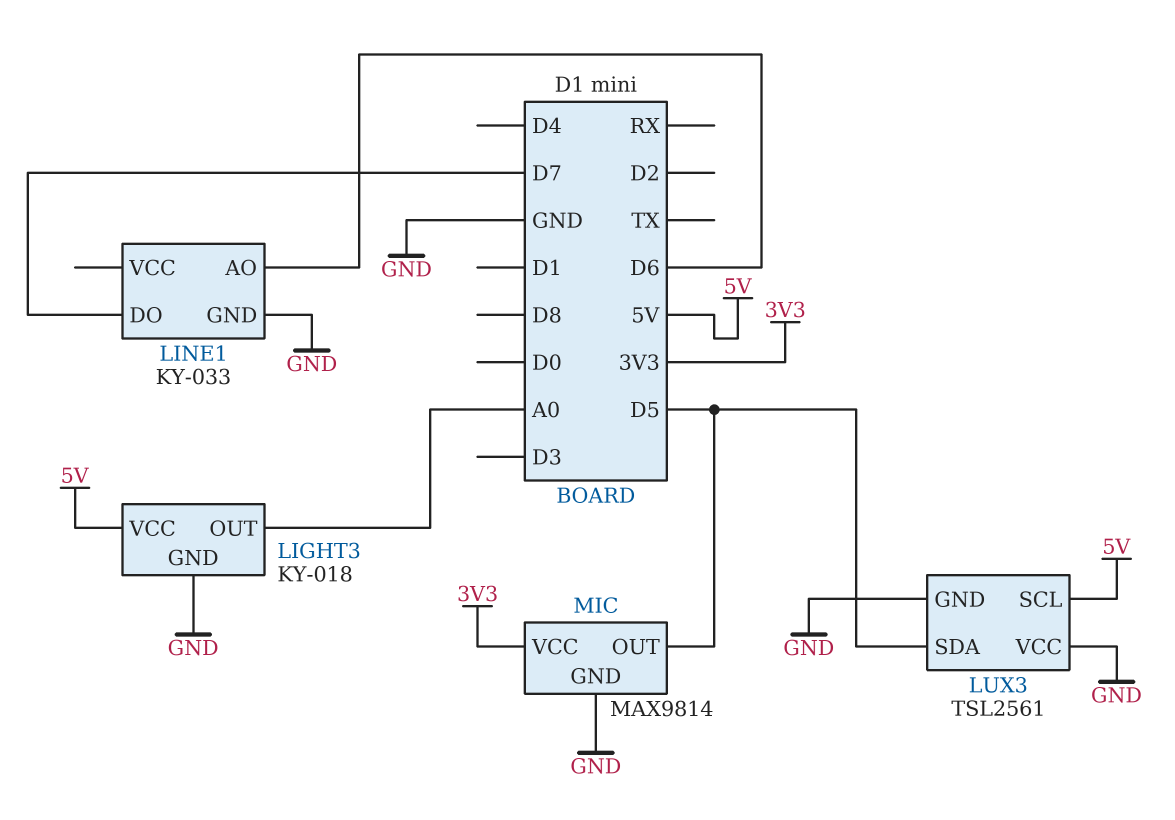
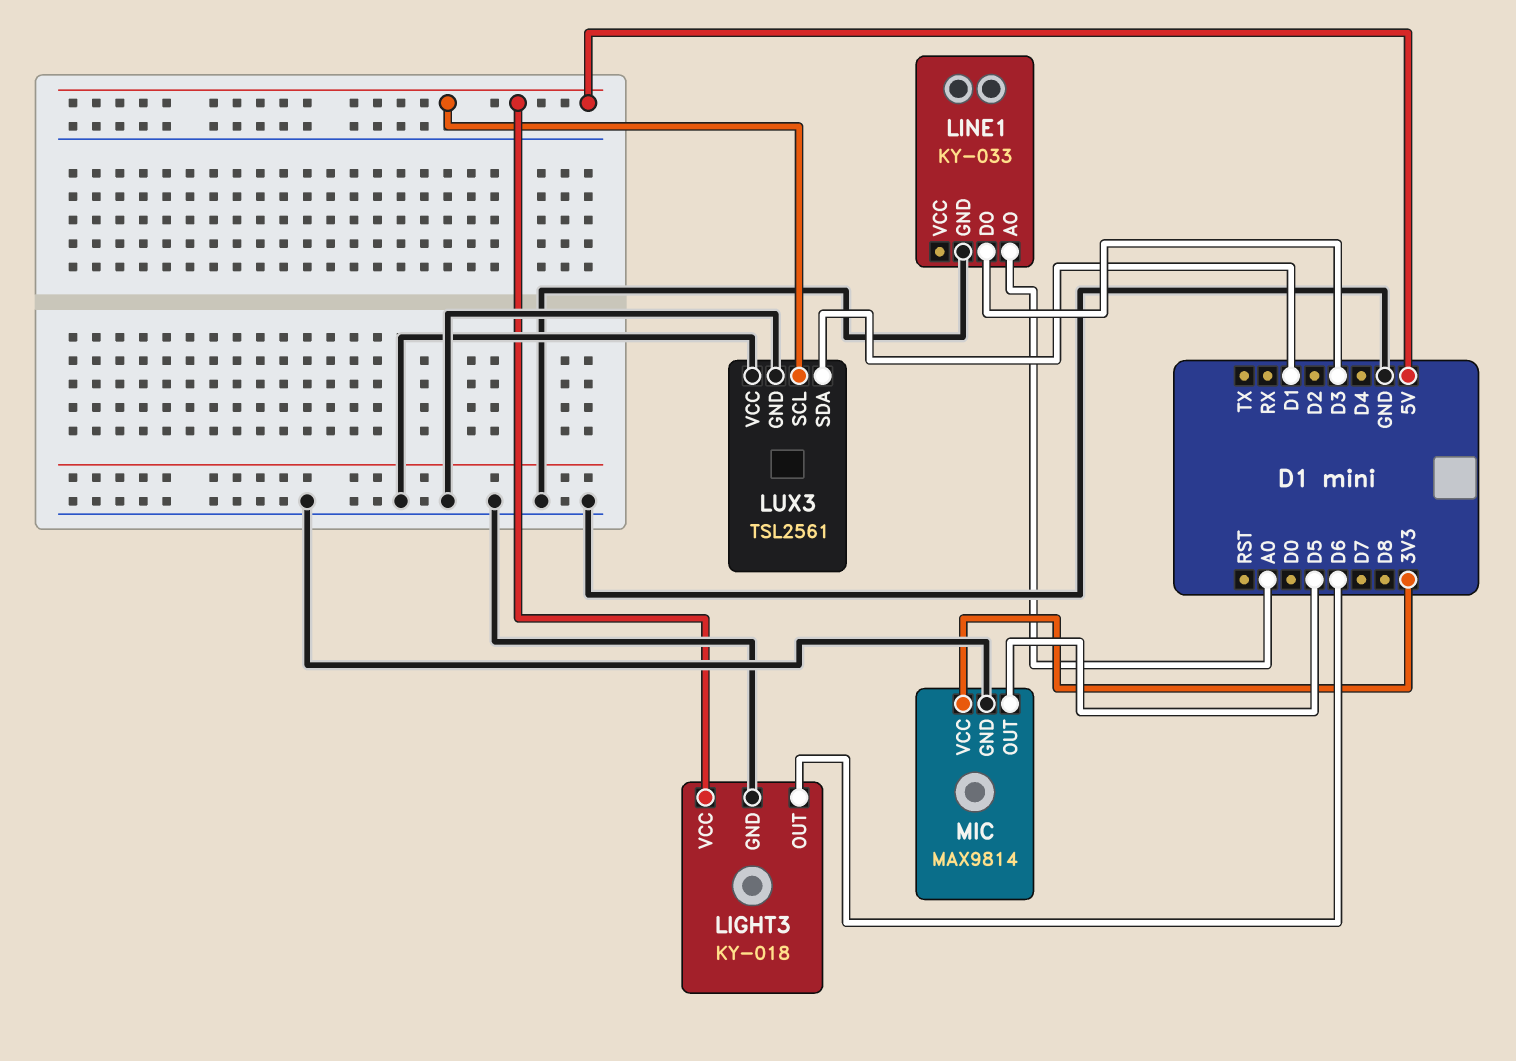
LIGHT3 pin OUT: A0 -> D6
LINE1 pin AO: D6 -> A0
LINE1 pin DO: D7 -> D3
LUX3 pin SDA: D5 -> D1

